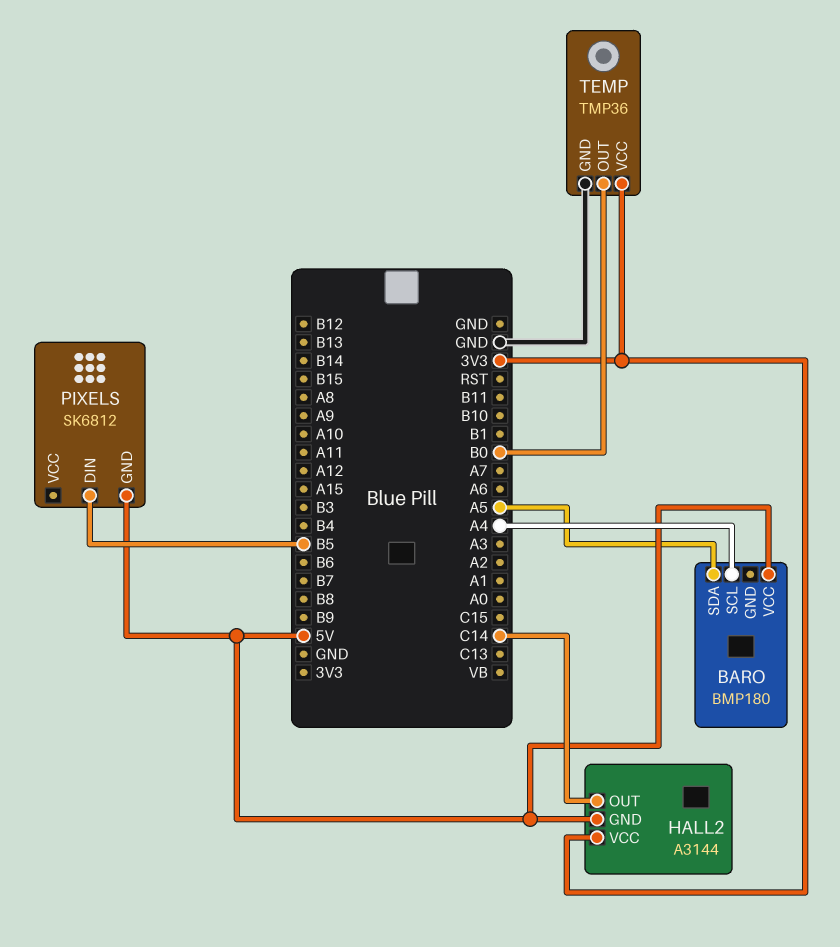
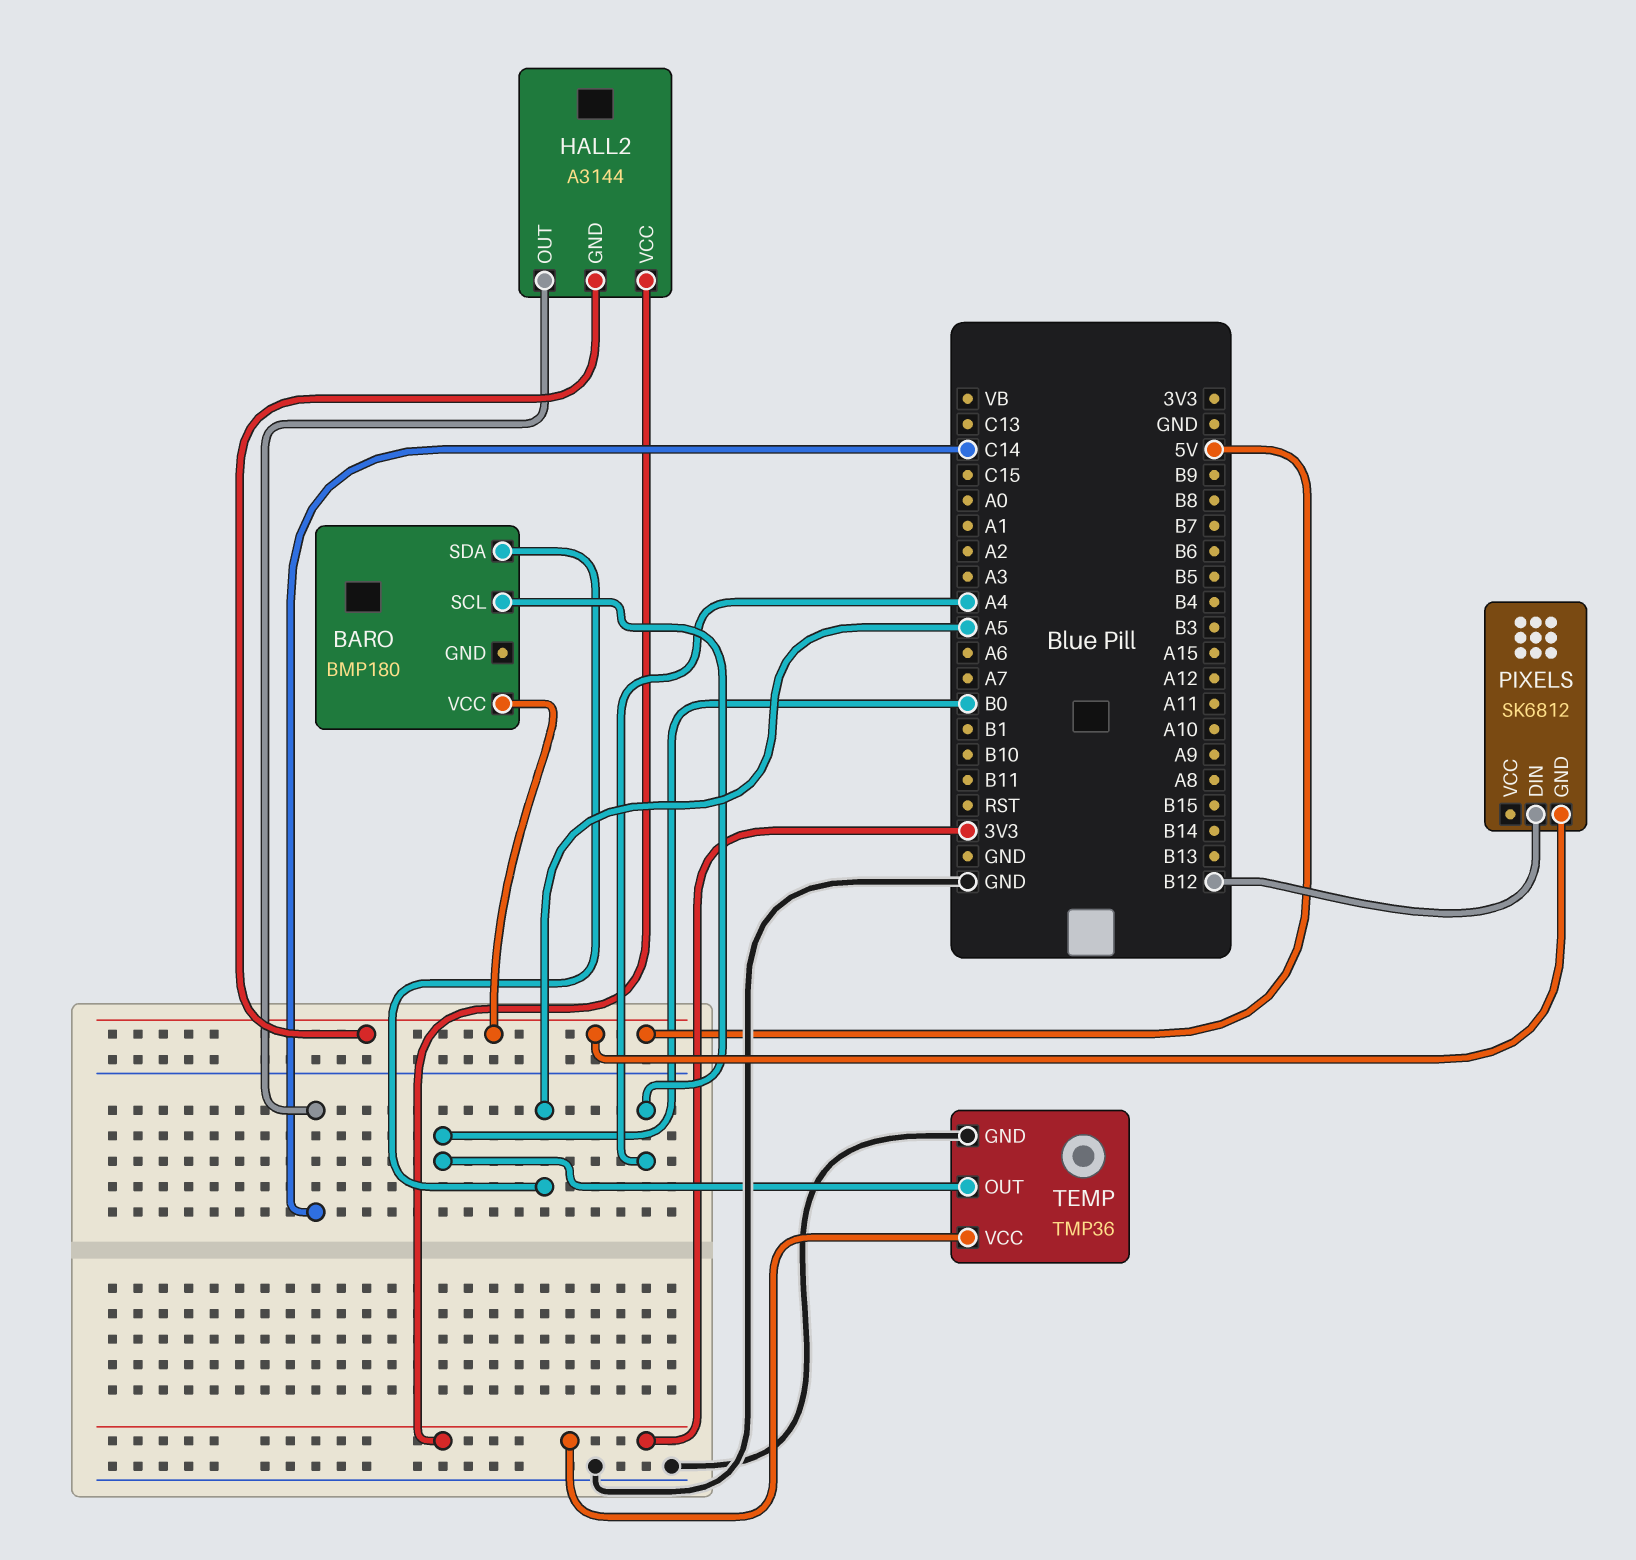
PIXELS pin DIN: B5 -> B12

